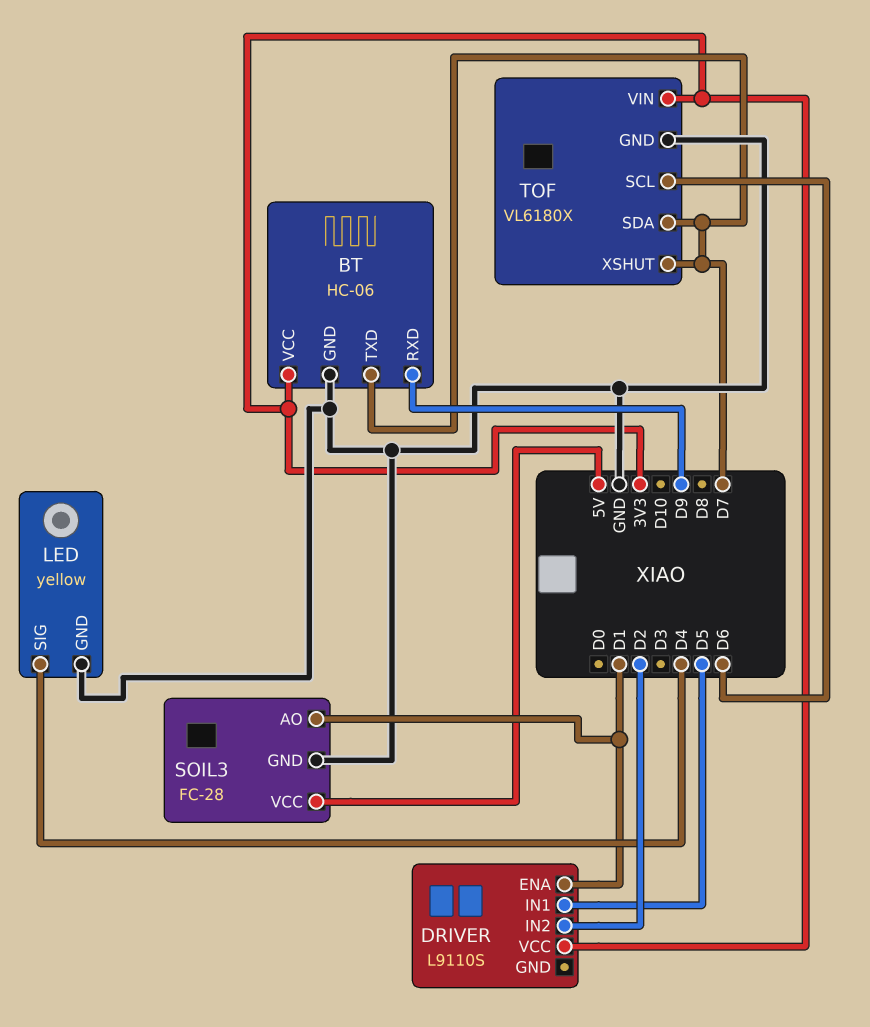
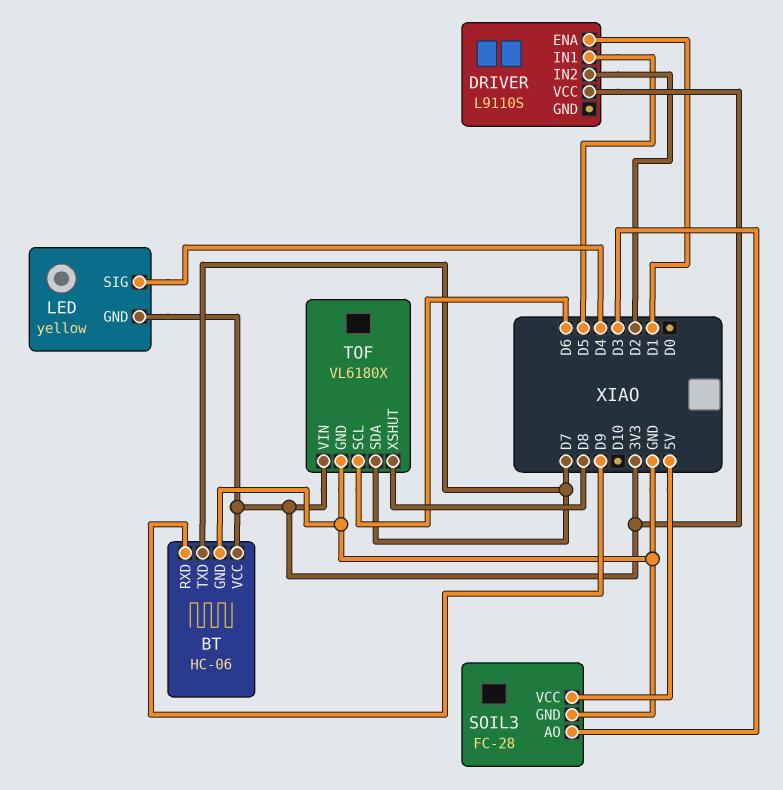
LED pin GND: GND -> 3V3
SOIL3 pin AO: D1 -> D3
TOF pin XSHUT: D7 -> D8

